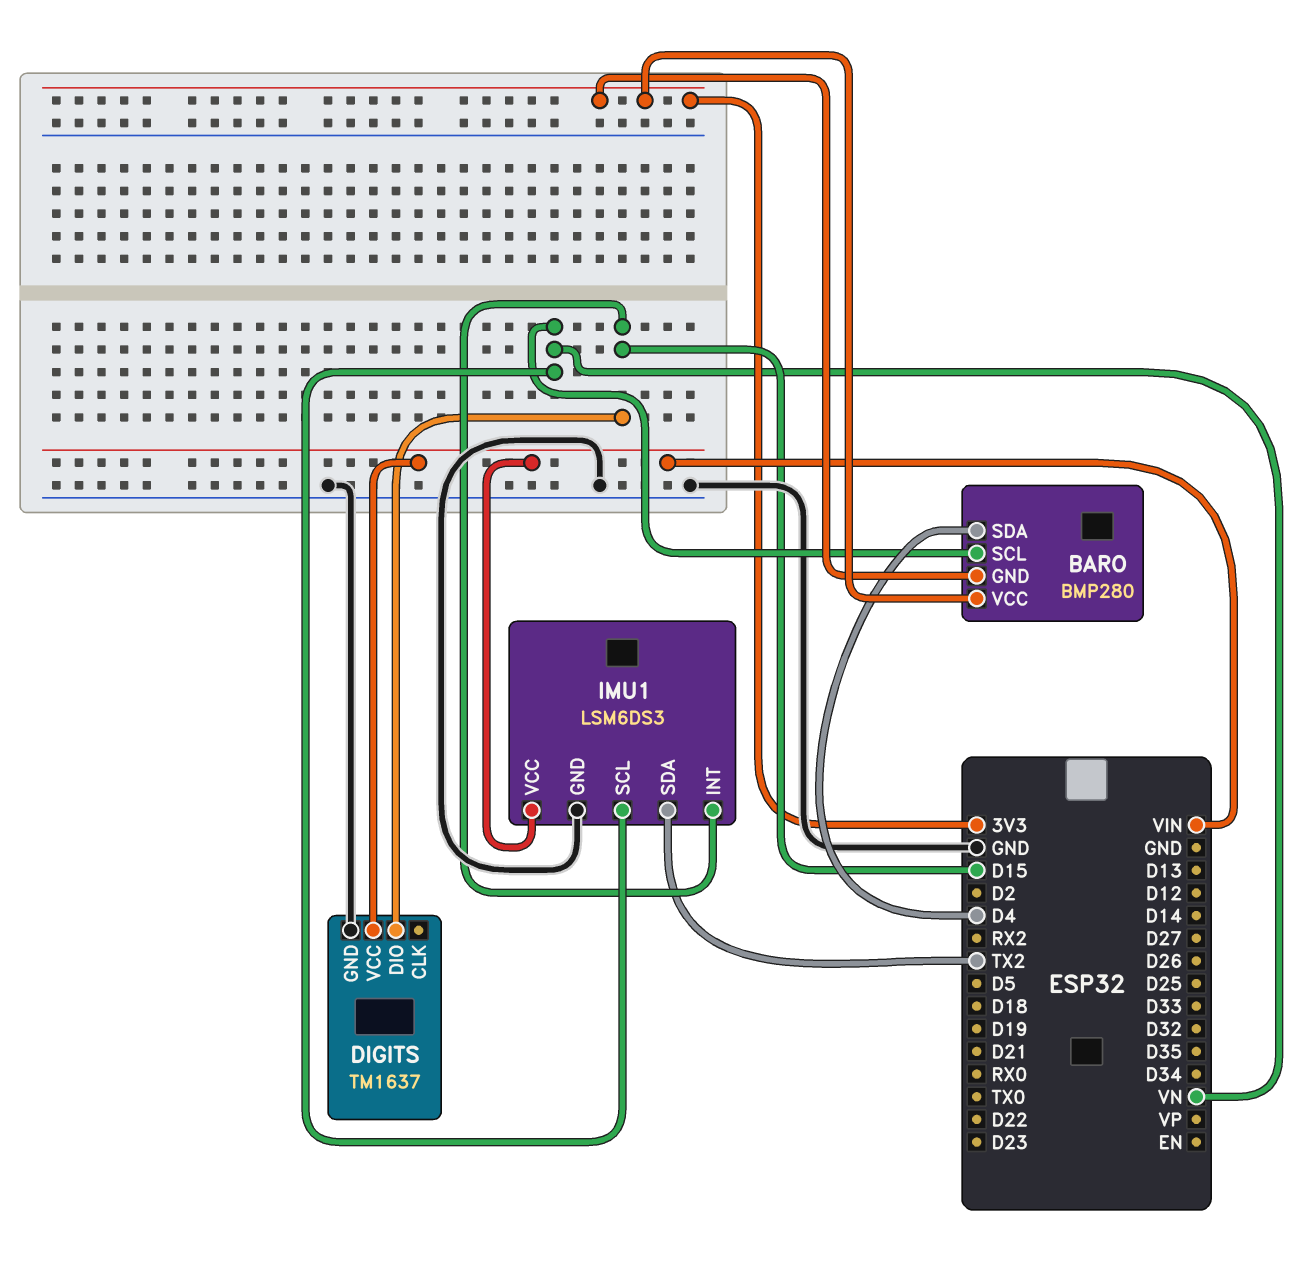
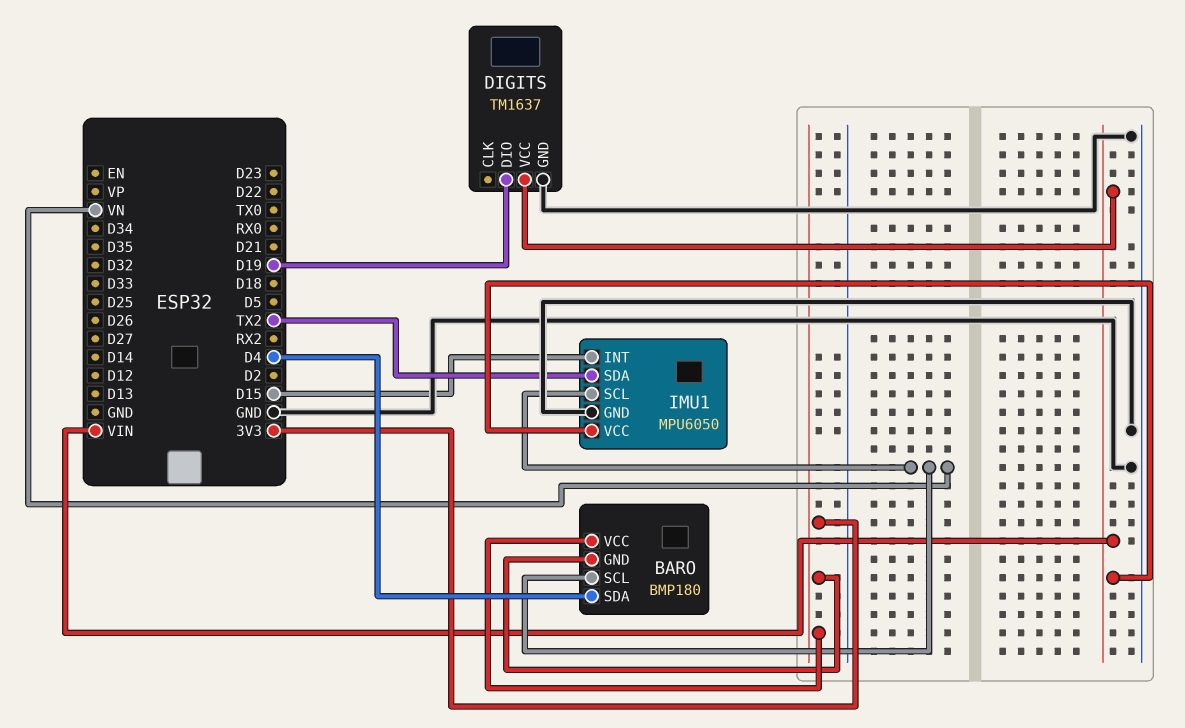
BARO: BMP280 -> BMP180
DIGITS pin DIO: D15 -> D19
IMU1: LSM6DS3 -> MPU6050

